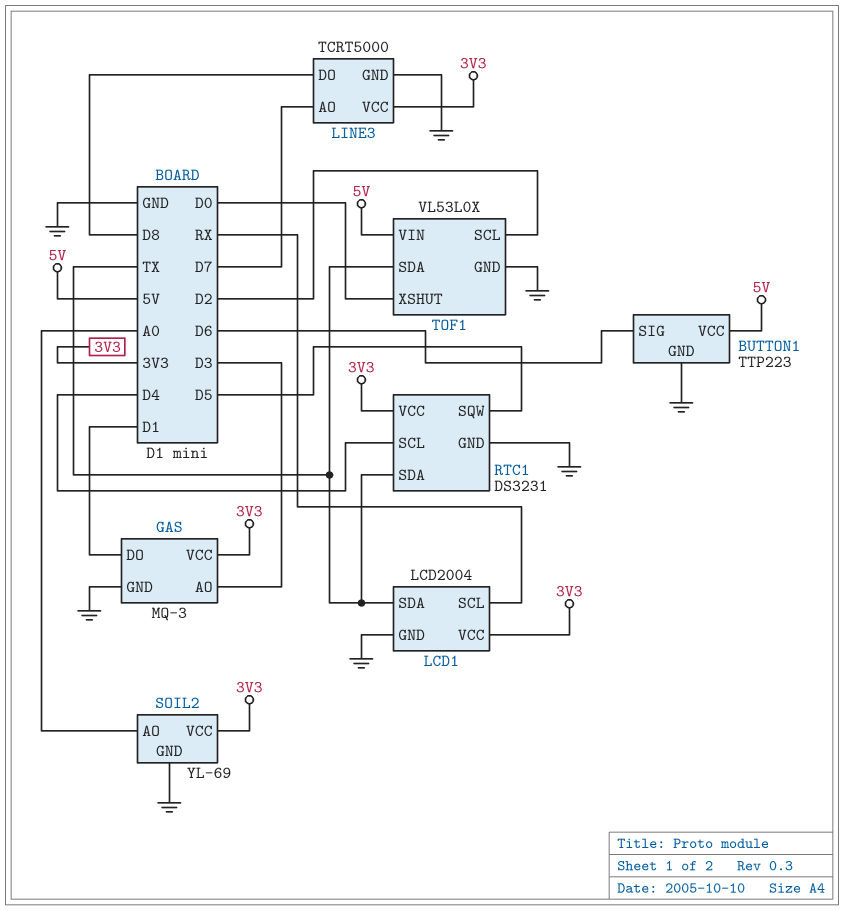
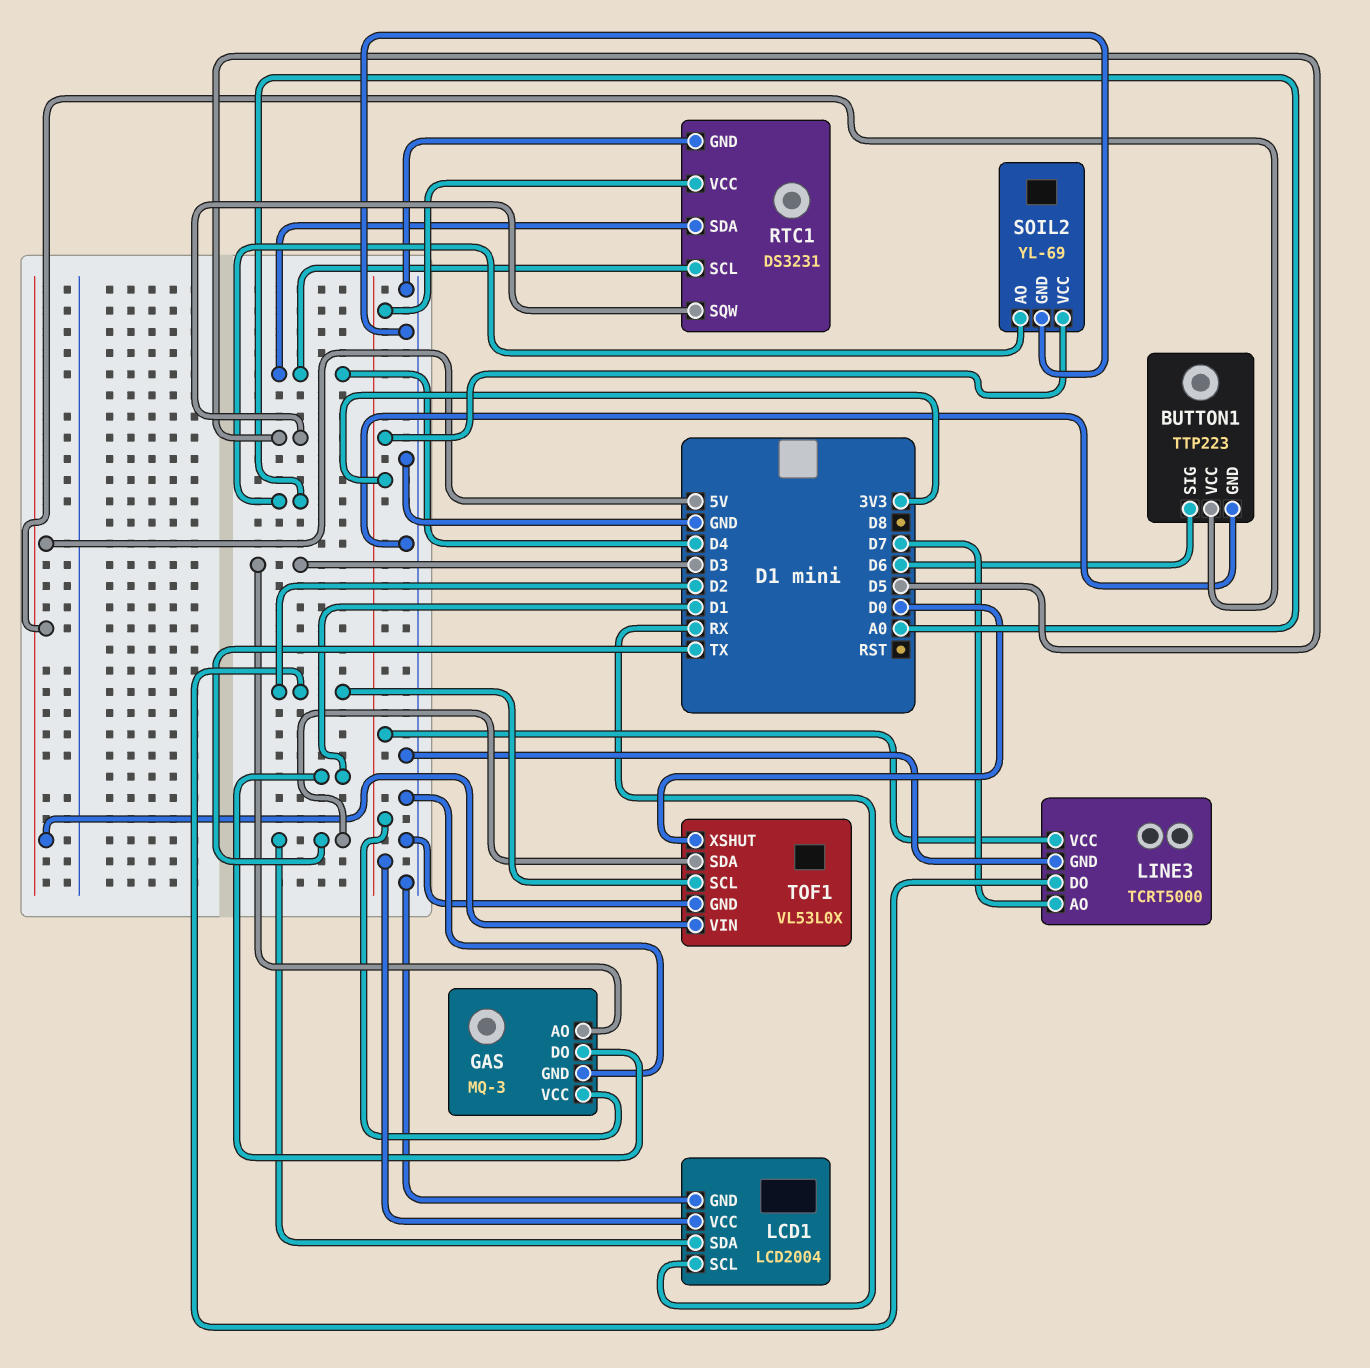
LINE3 pin DO: D8 -> D2
RTC1 pin SDA: TX -> D4

